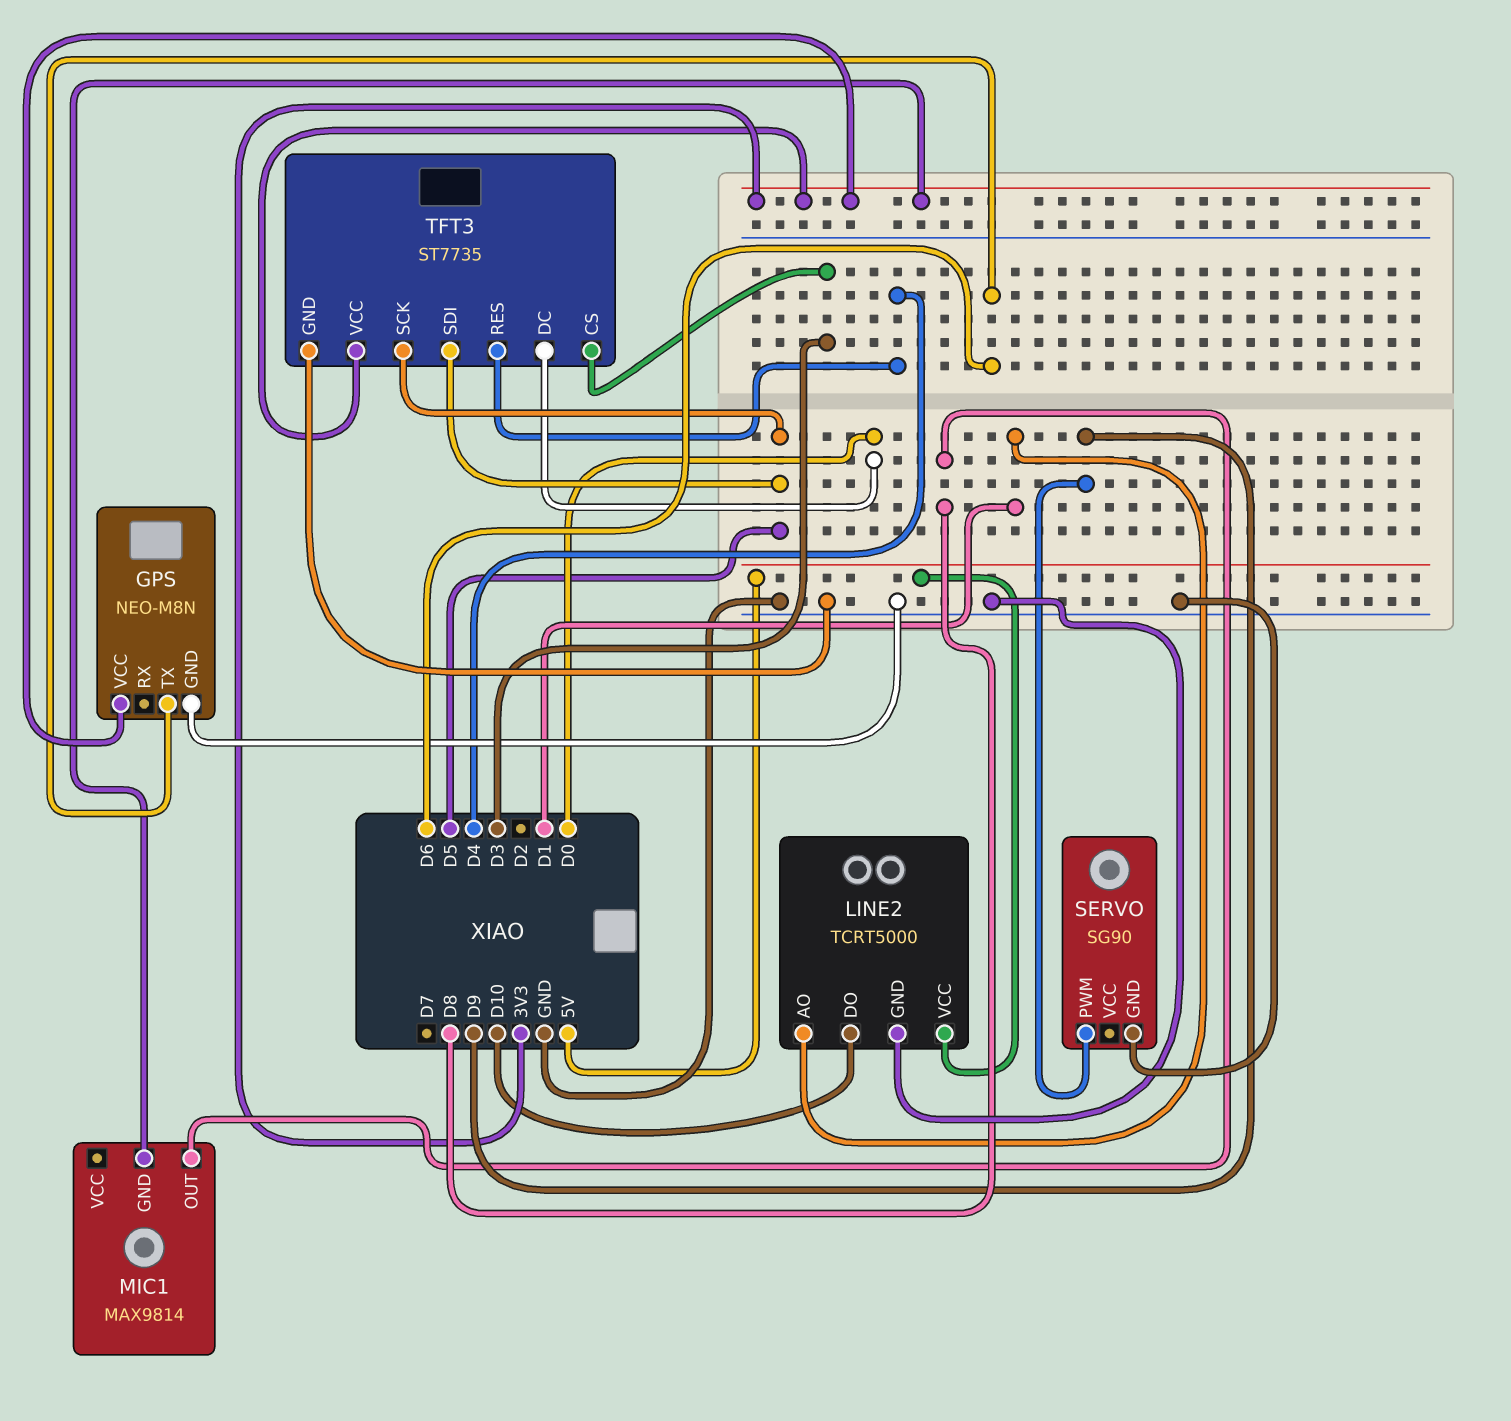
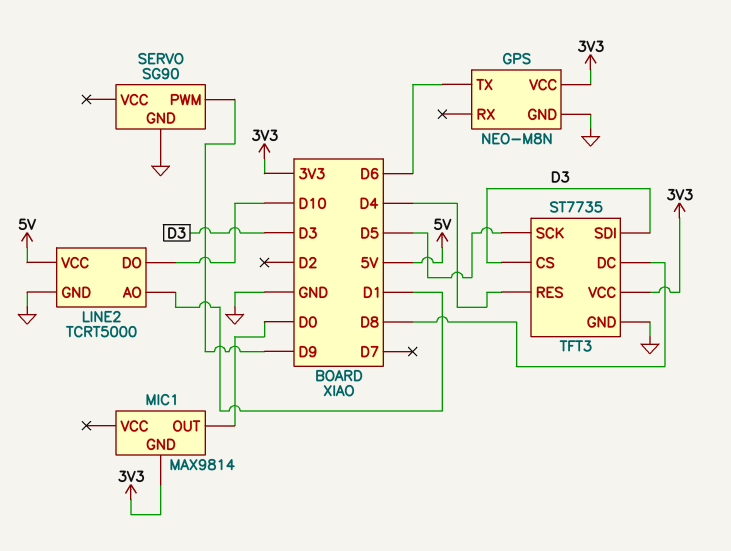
MIC1 pin OUT: D8 -> D0
TFT3 pin DC: D0 -> D8
TFT3 pin SDI: D5 -> D3

